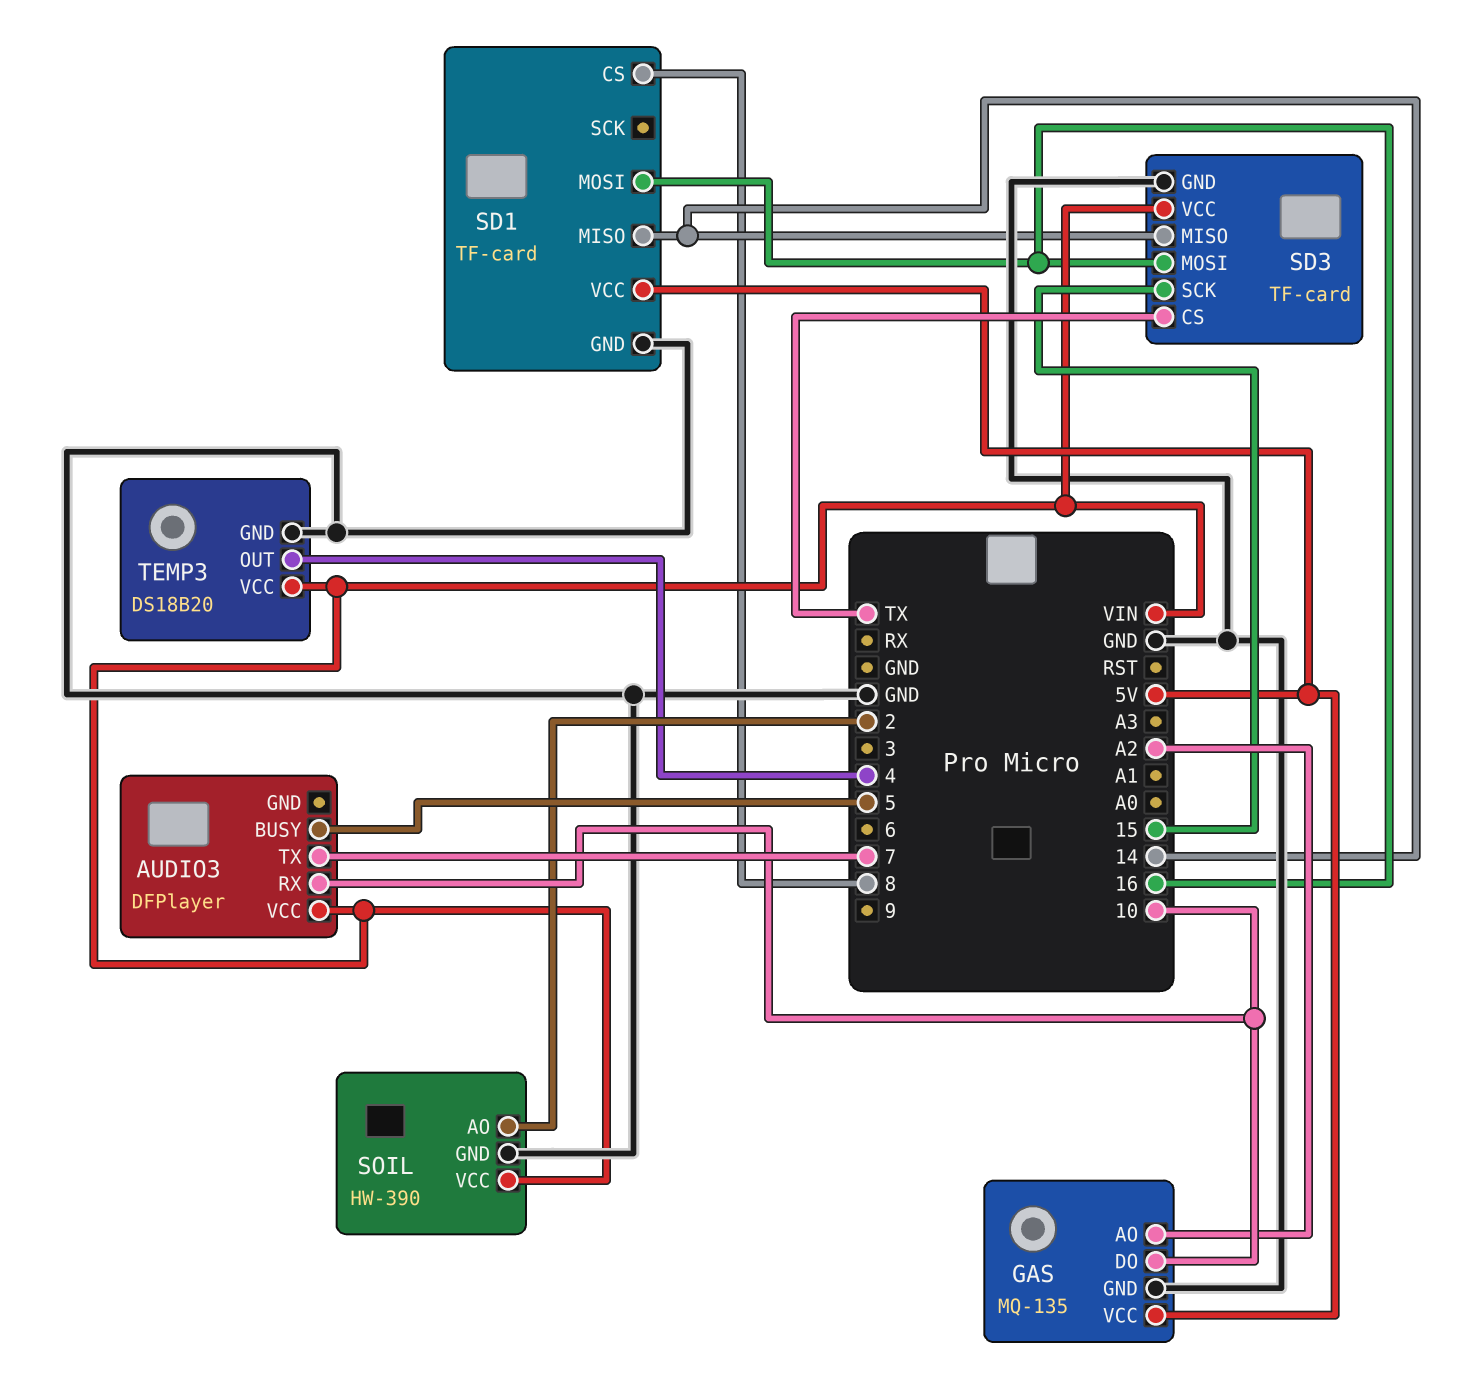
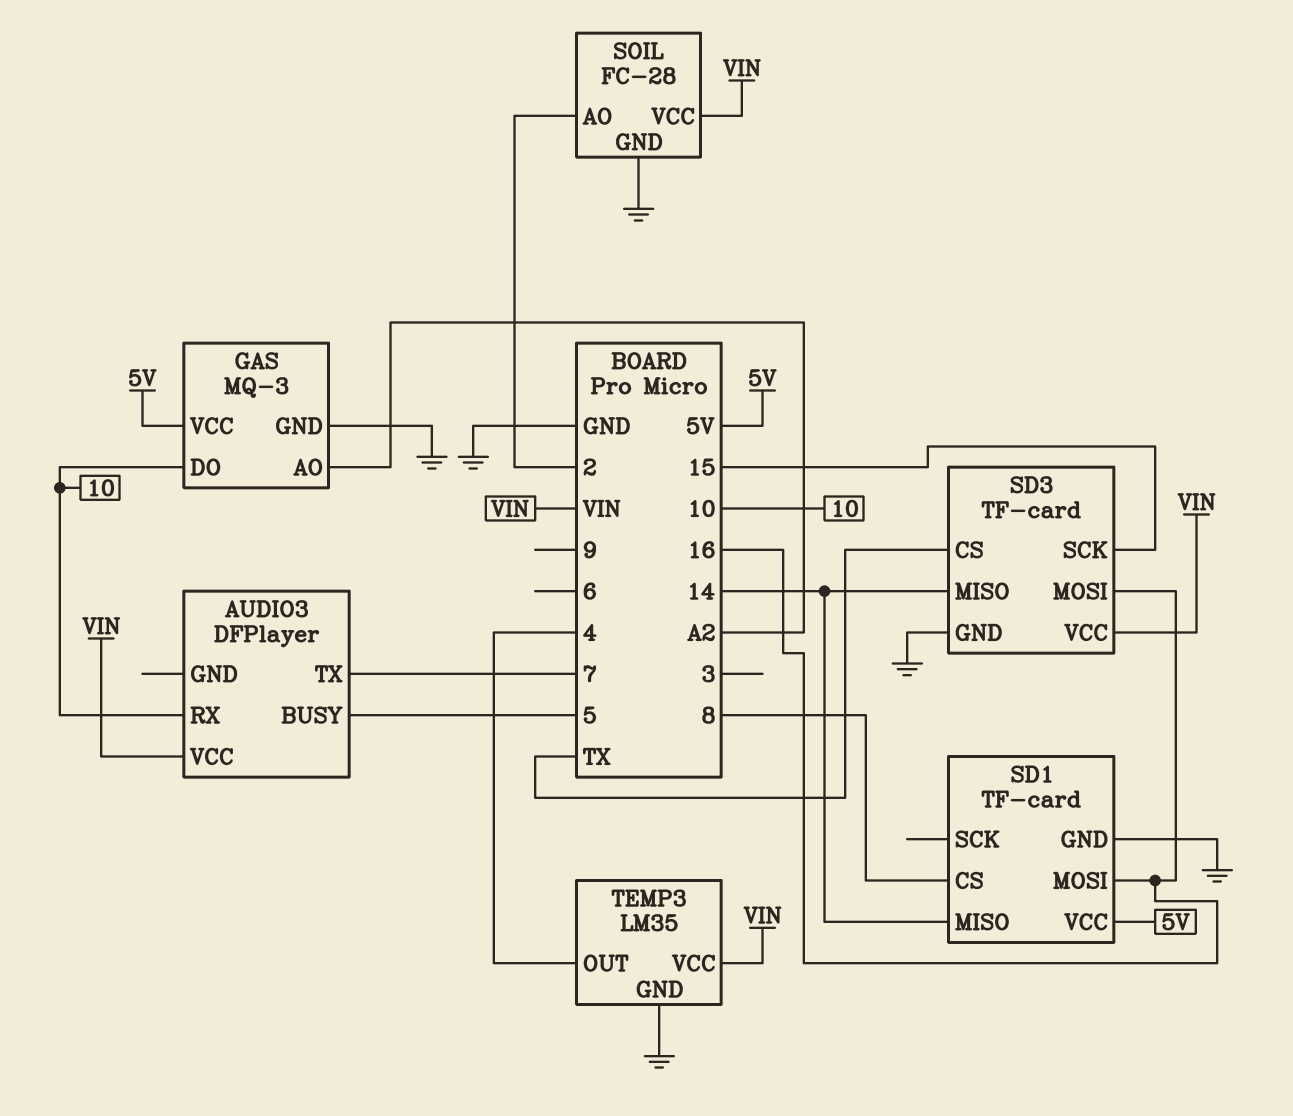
GAS: MQ-135 -> MQ-3
SOIL: HW-390 -> FC-28
TEMP3: DS18B20 -> LM35

